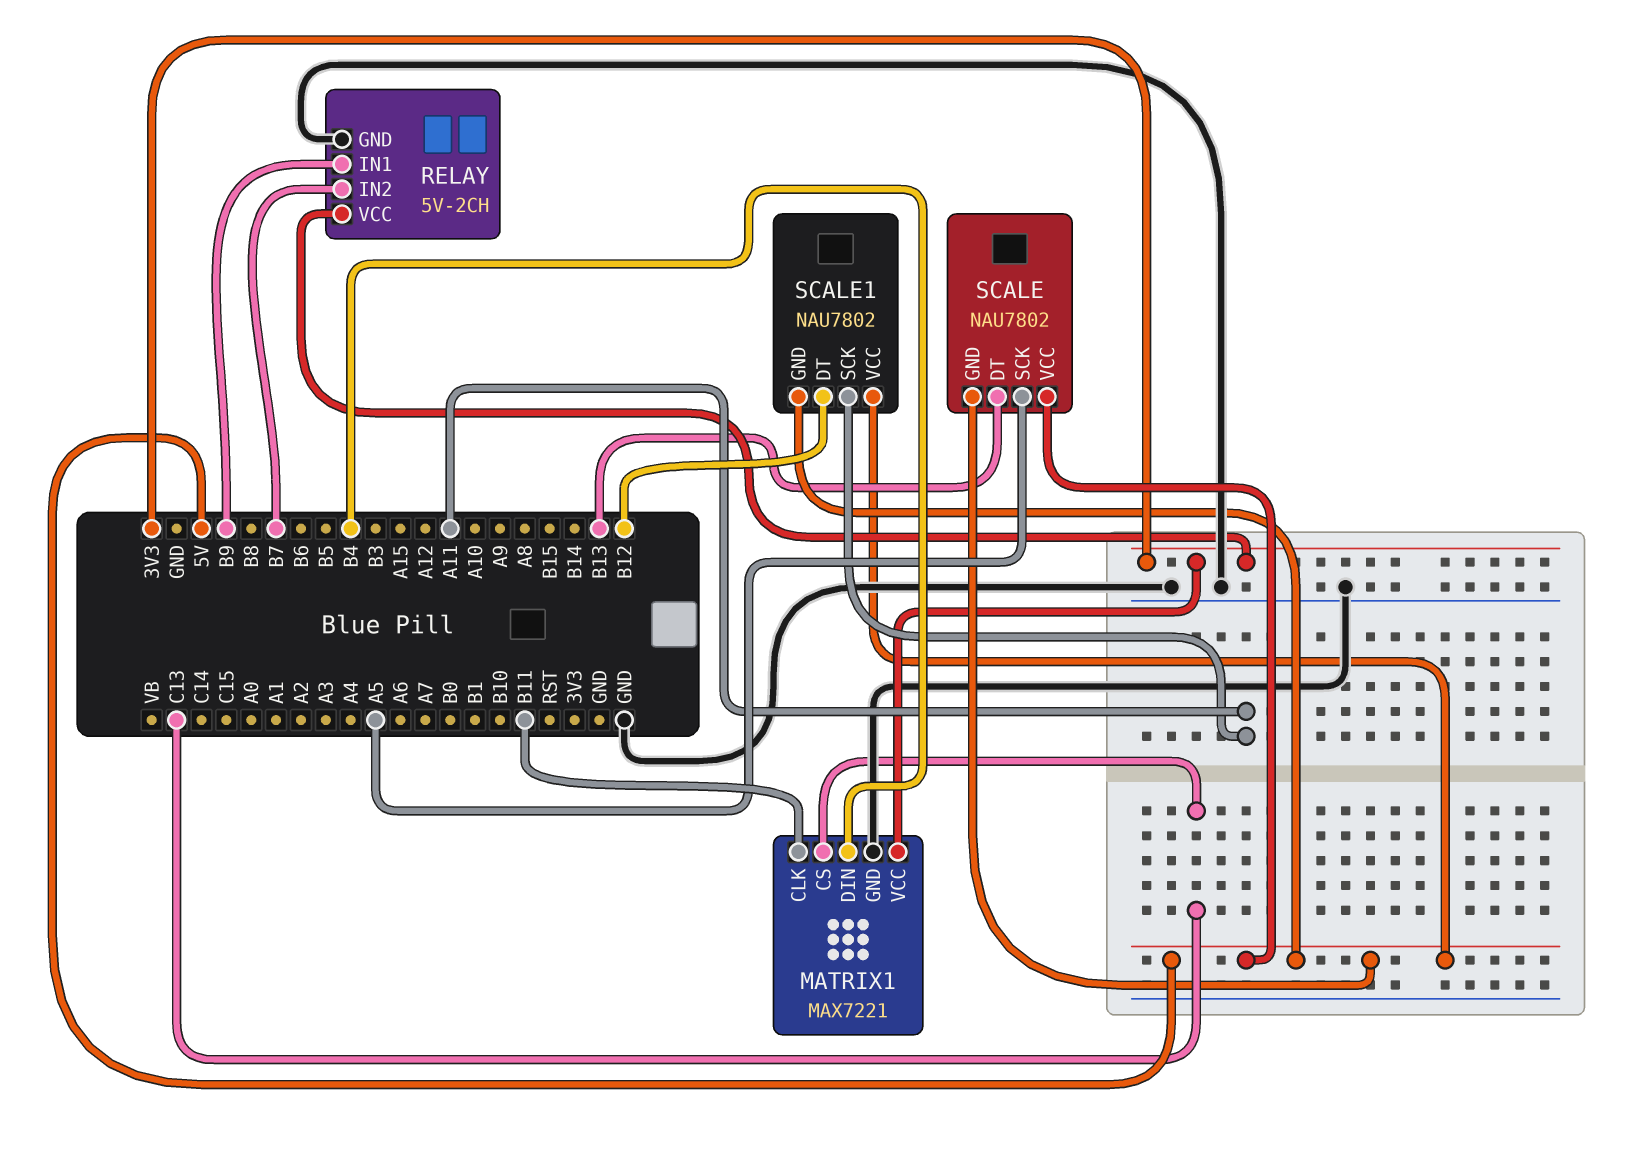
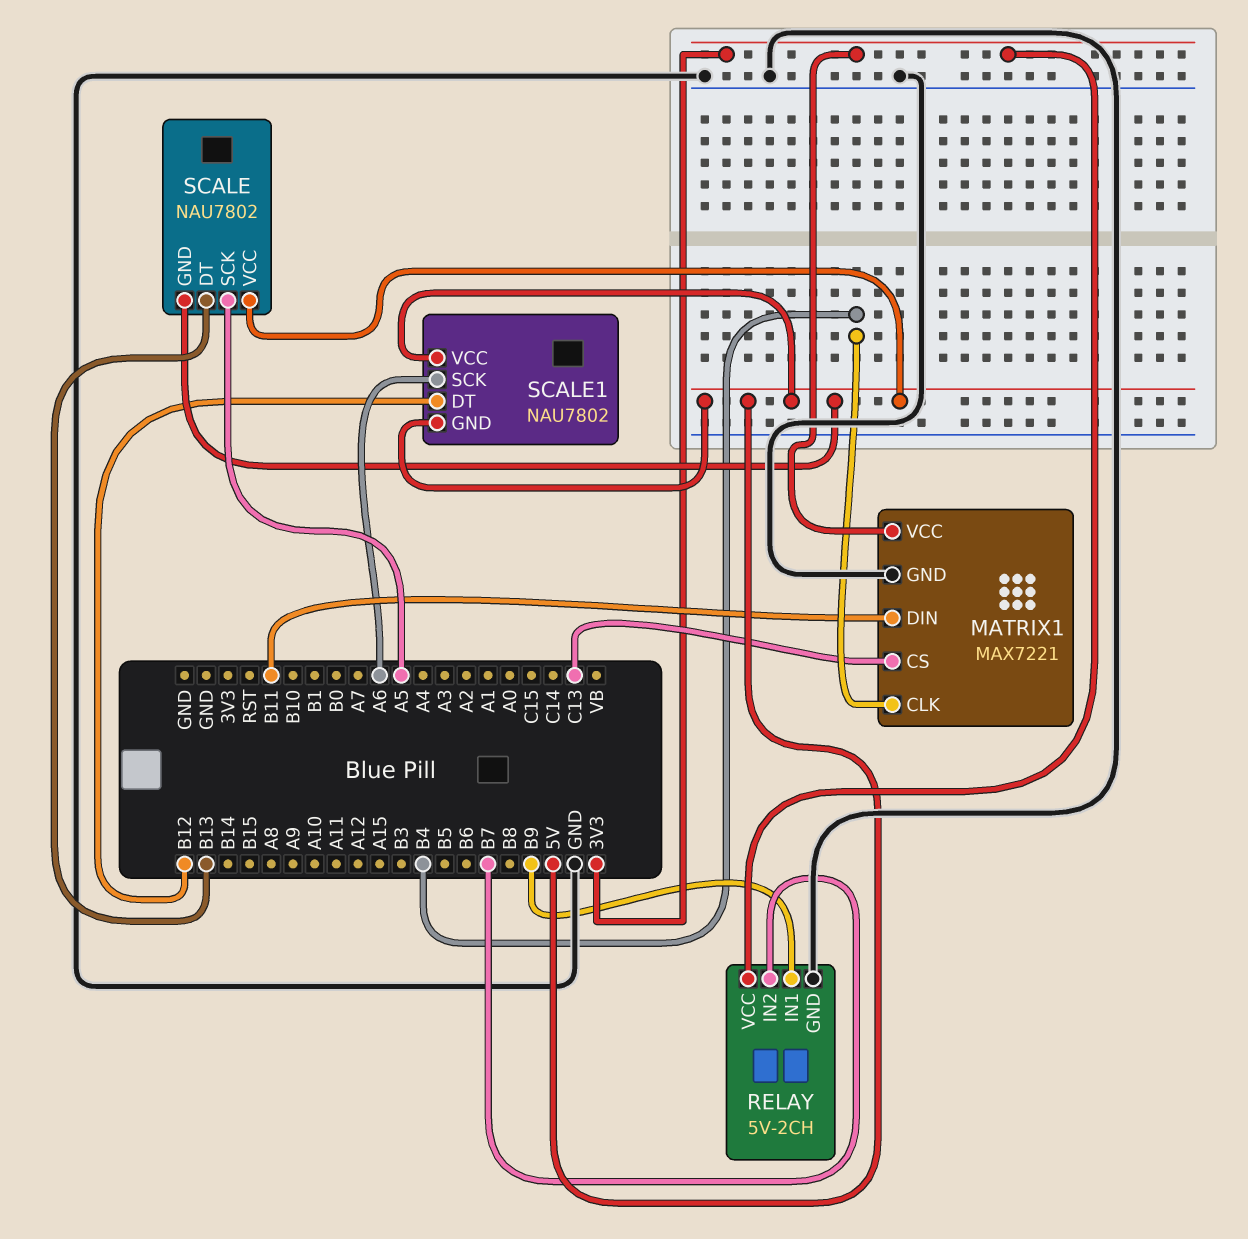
MATRIX1 pin CLK: B11 -> B4
MATRIX1 pin DIN: B4 -> B11
SCALE1 pin SCK: A11 -> A6

